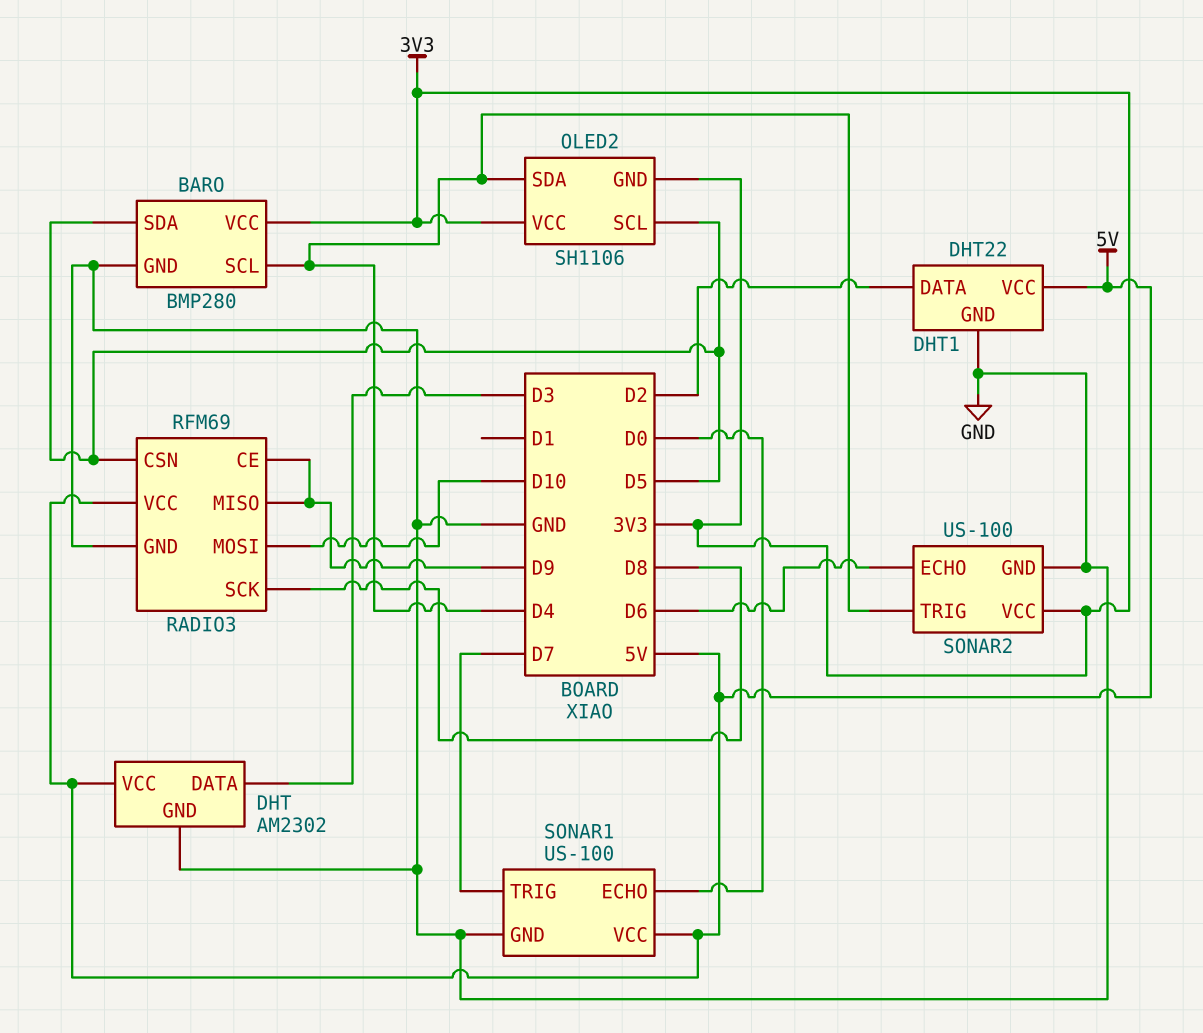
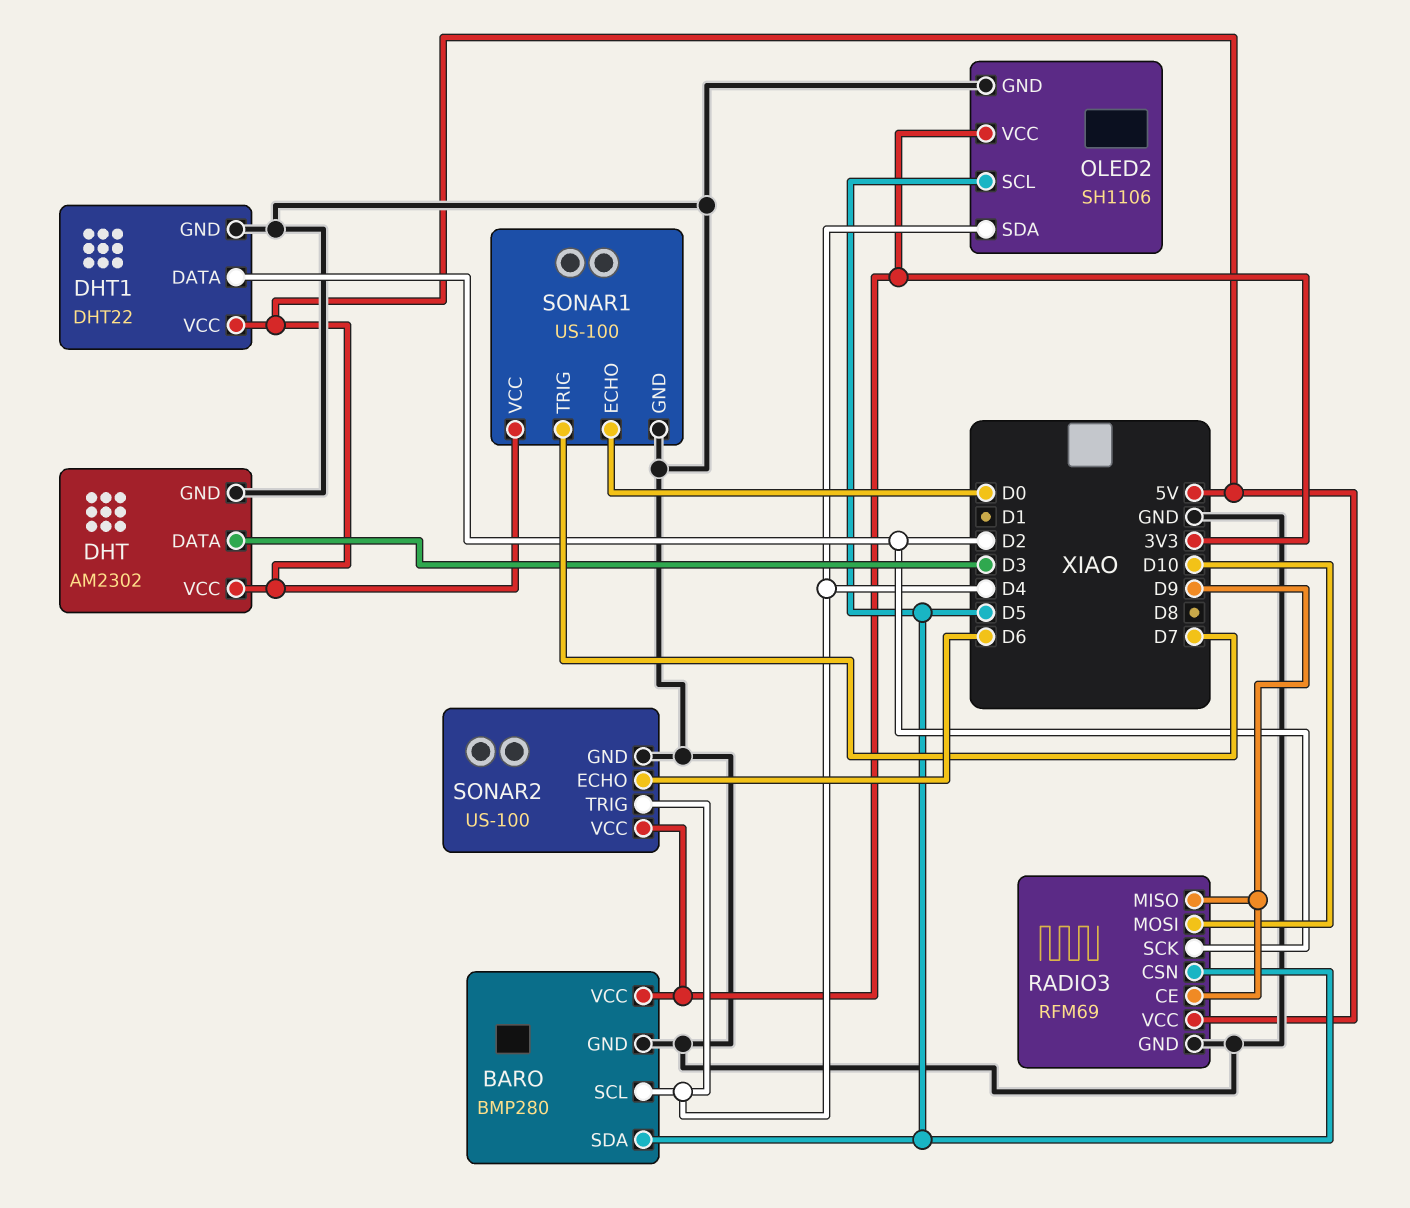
OLED2 pin GND: 3V3 -> GND
RADIO3 pin SCK: D8 -> D2

